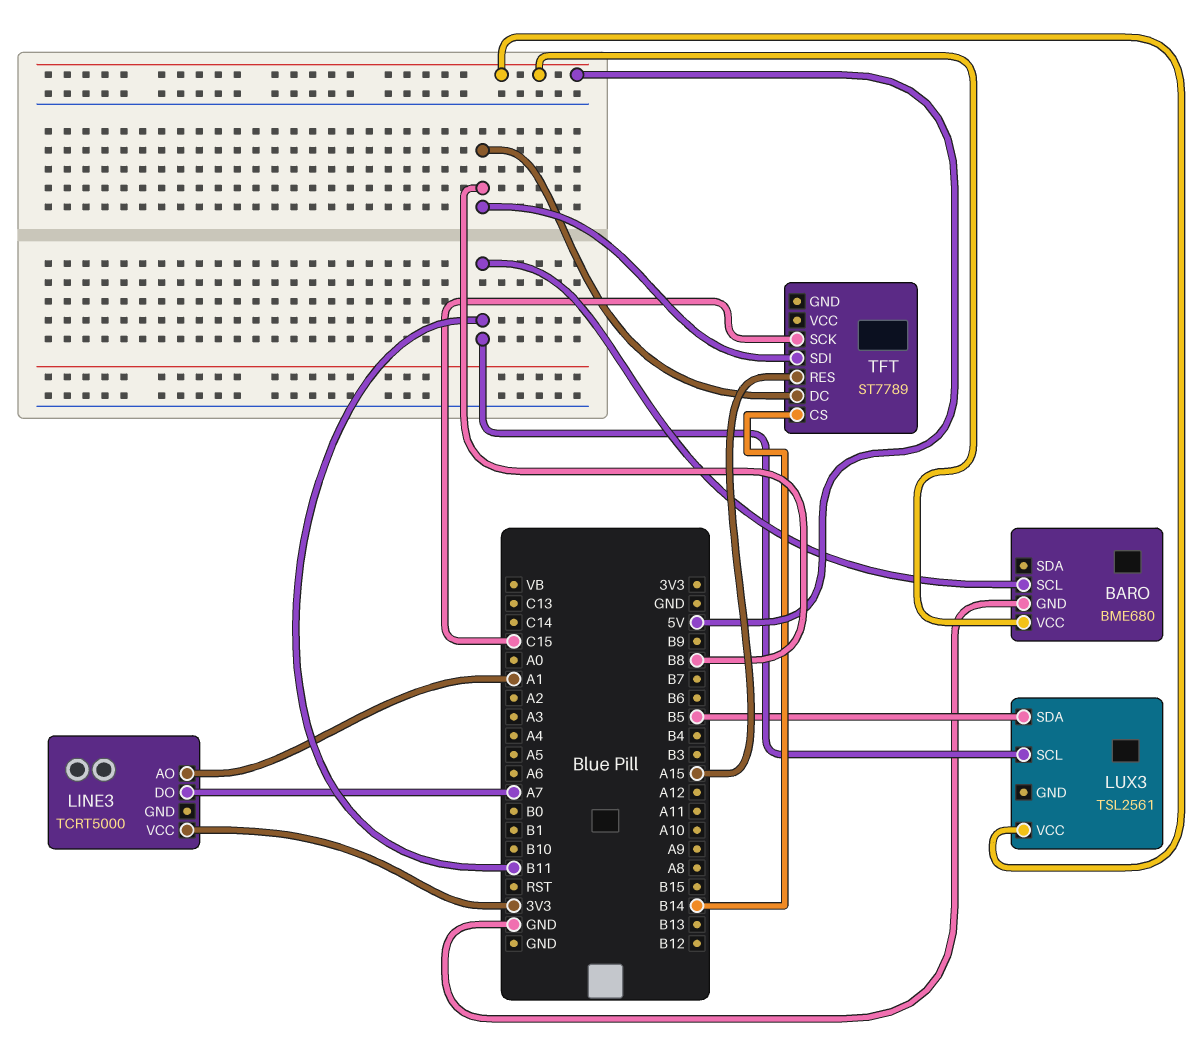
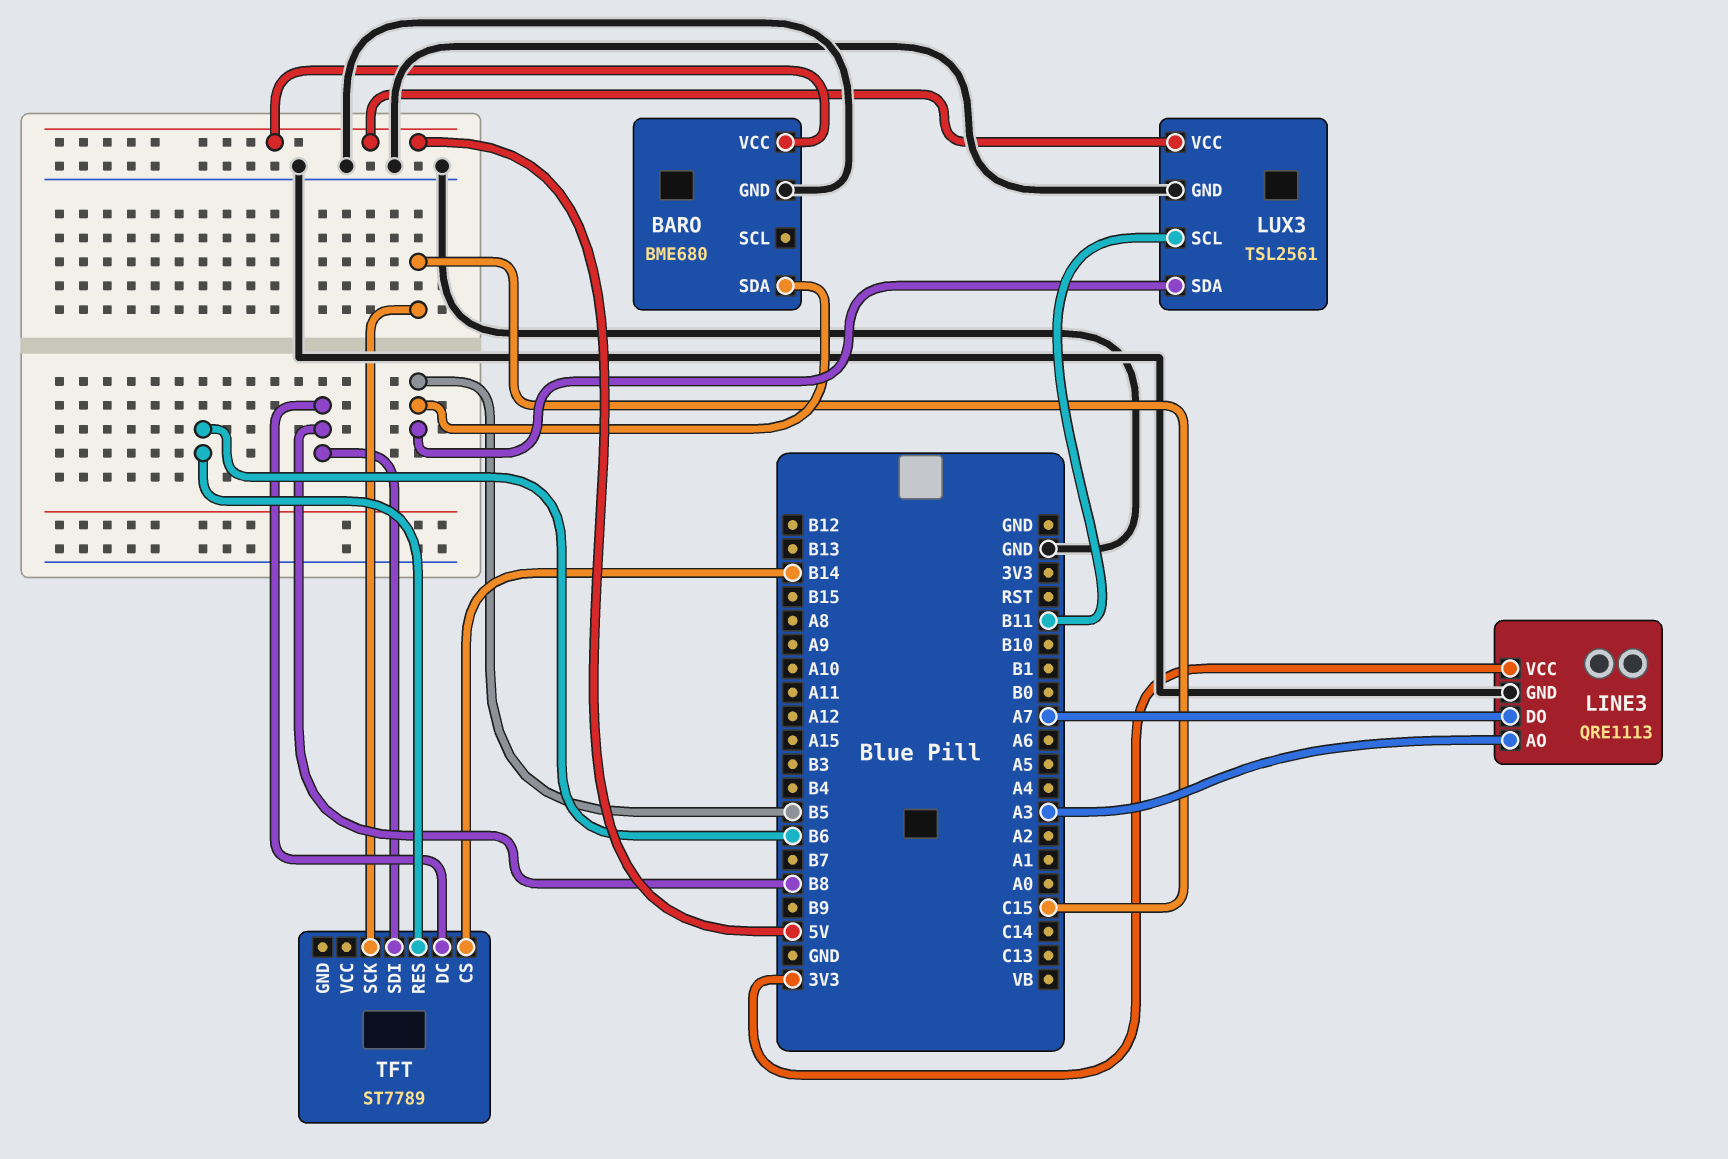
BARO pin SCL: B11 -> none
BARO pin SDA: none -> B5
LINE3: TCRT5000 -> QRE1113
LINE3 pin AO: A1 -> A3
LINE3 pin GND: none -> GND
LUX3 pin GND: none -> GND
TFT pin RES: A15 -> B6

